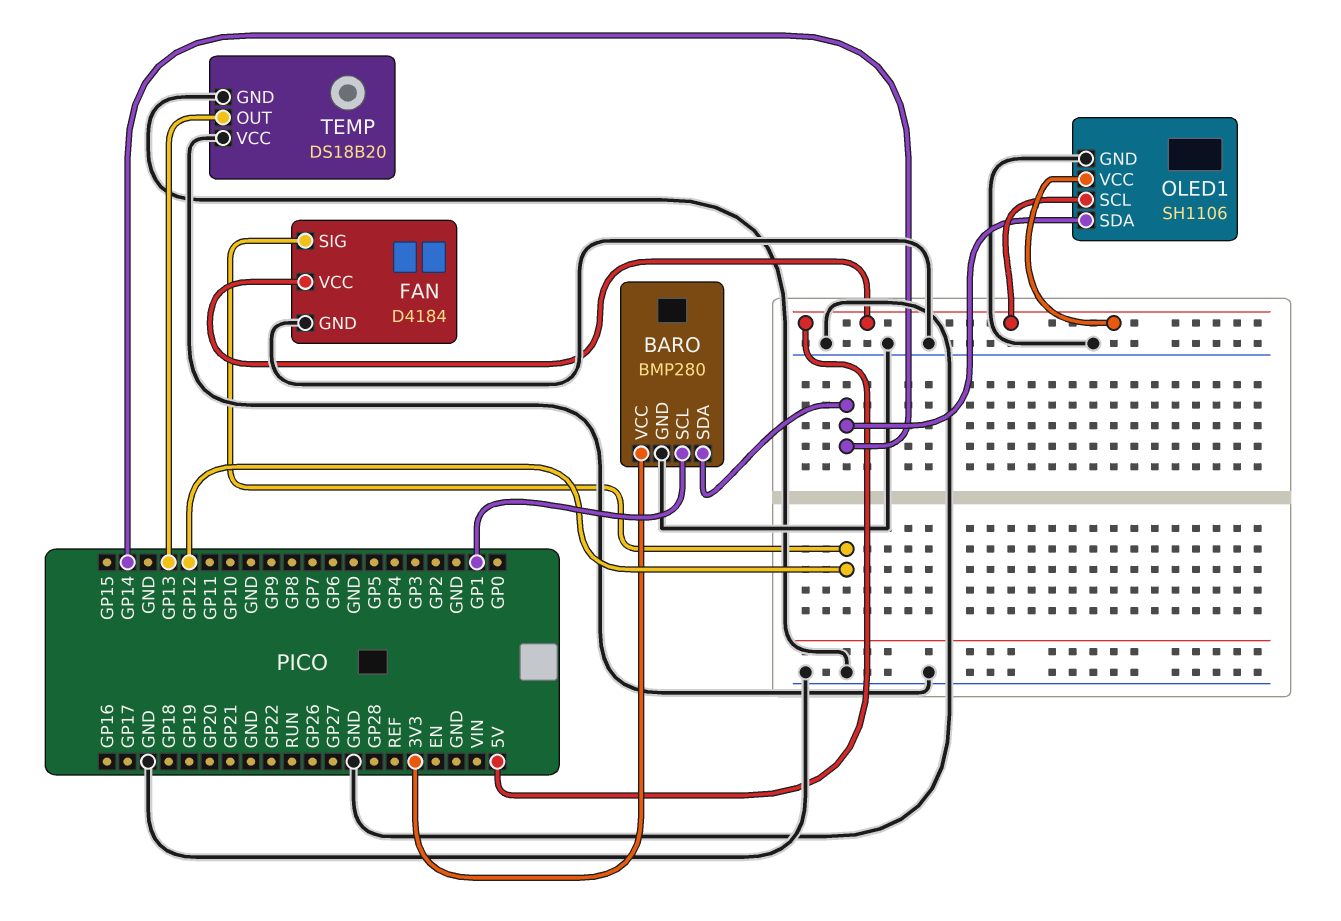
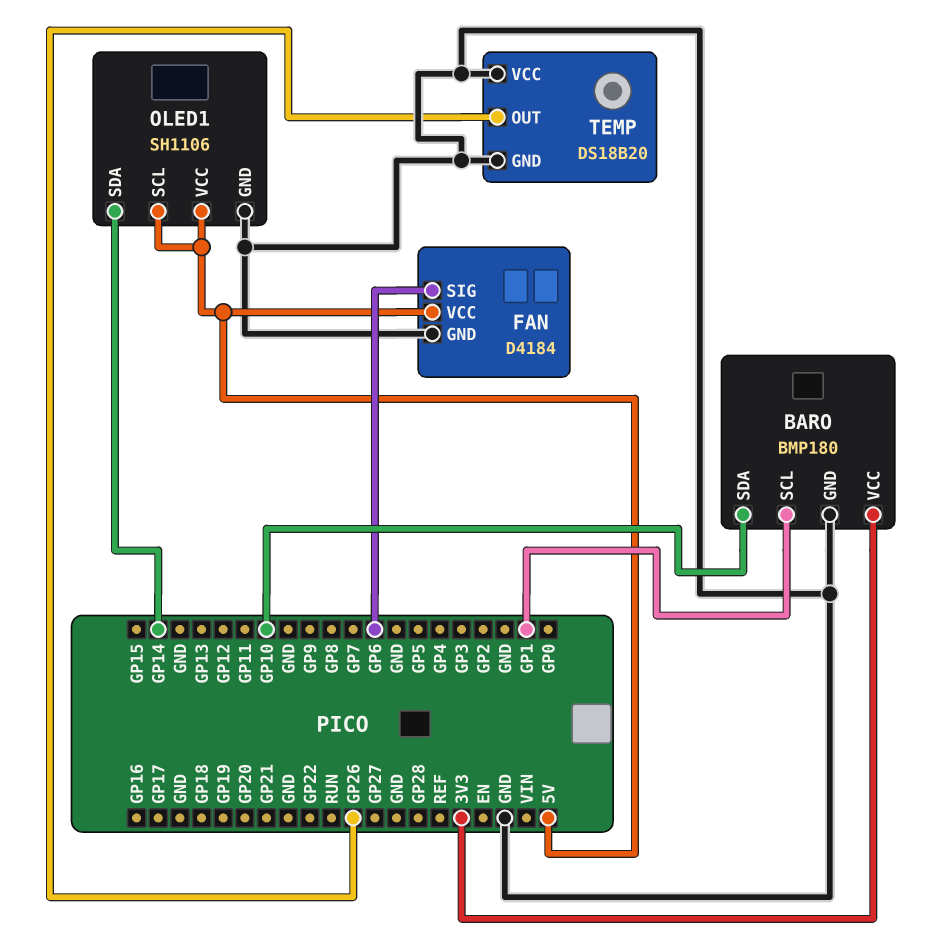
BARO: BMP280 -> BMP180
BARO pin SDA: GP14 -> GP10
FAN pin SIG: GP12 -> GP6
TEMP pin OUT: GP13 -> GP26

